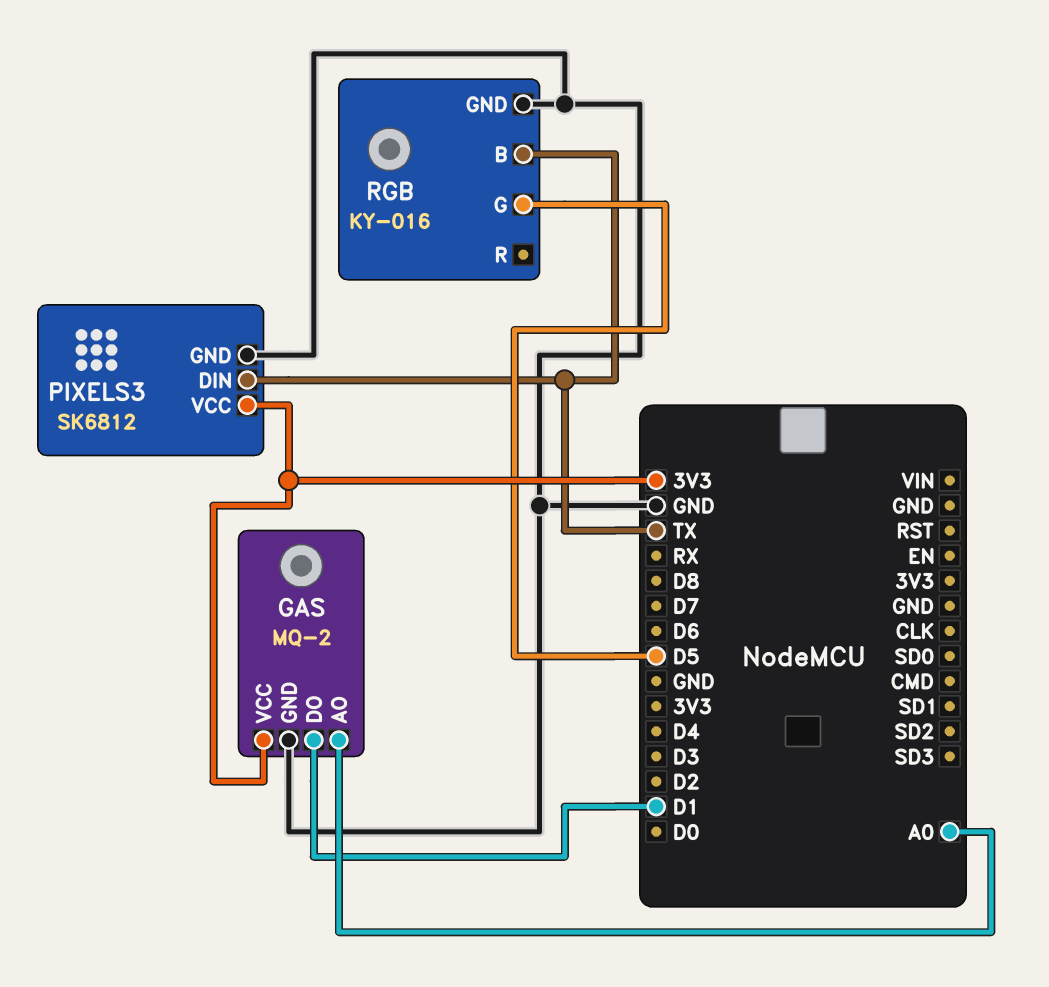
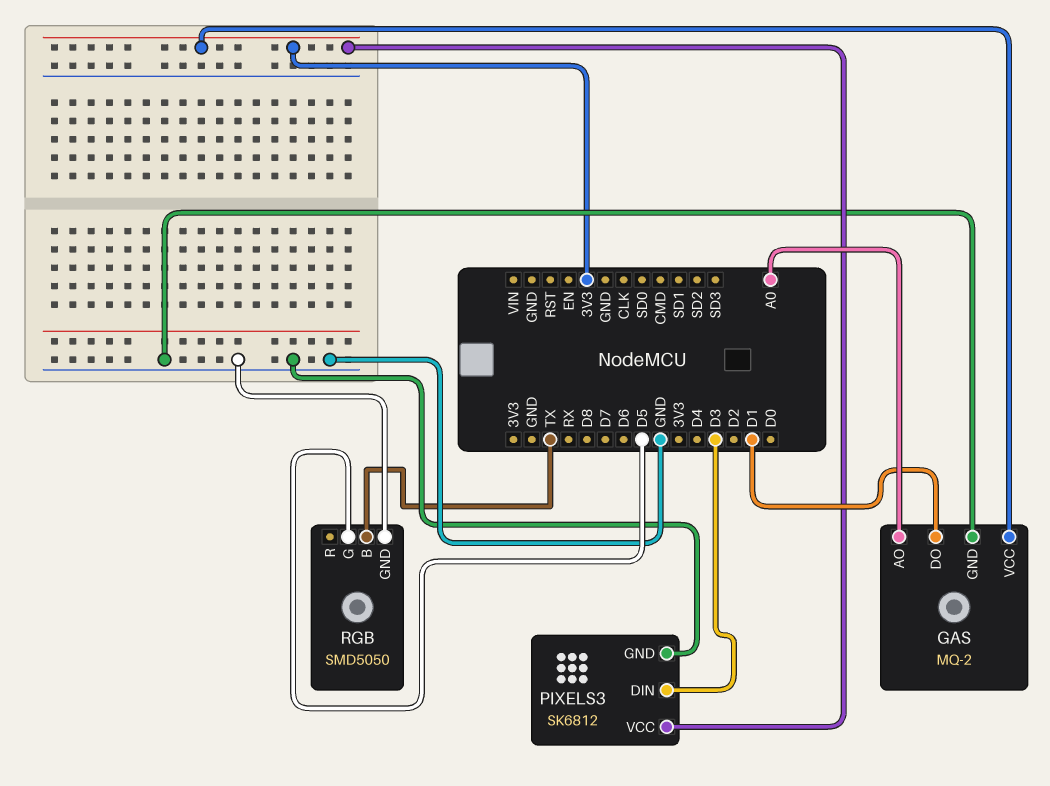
PIXELS3 pin DIN: TX -> D3
RGB: KY-016 -> SMD5050

